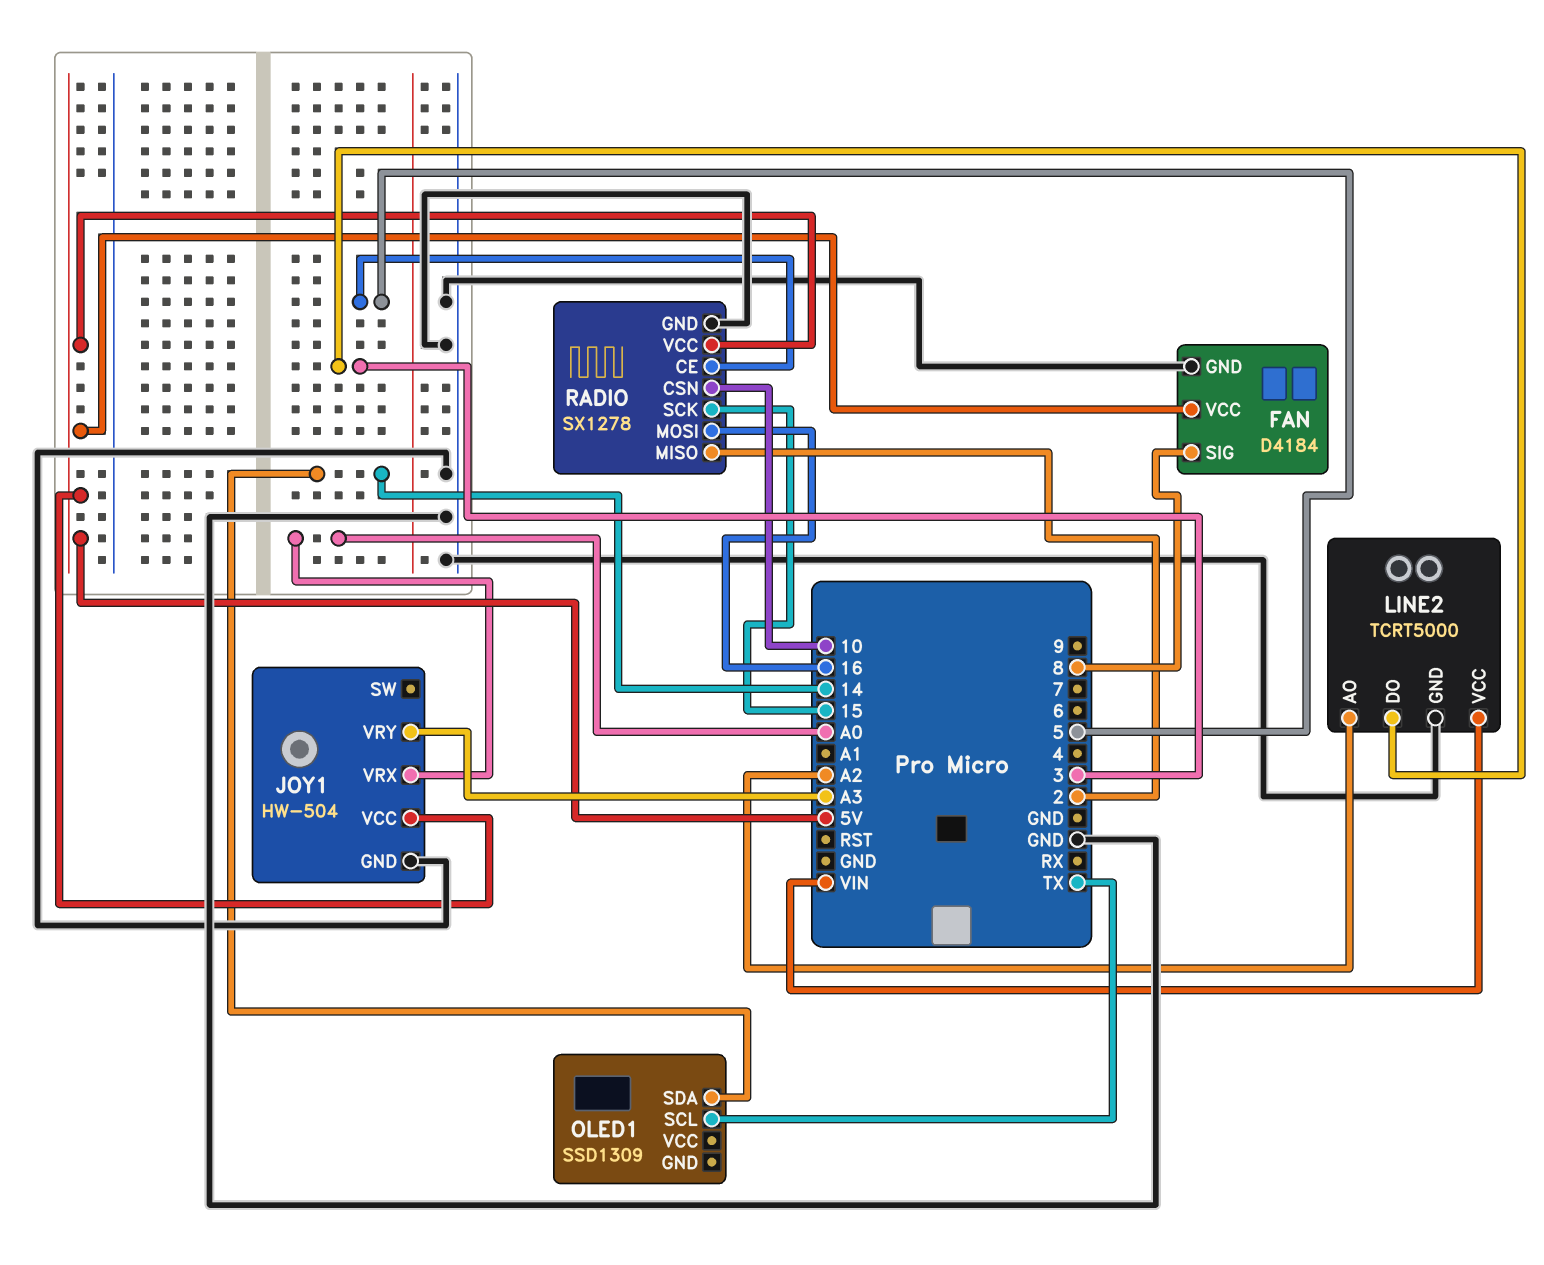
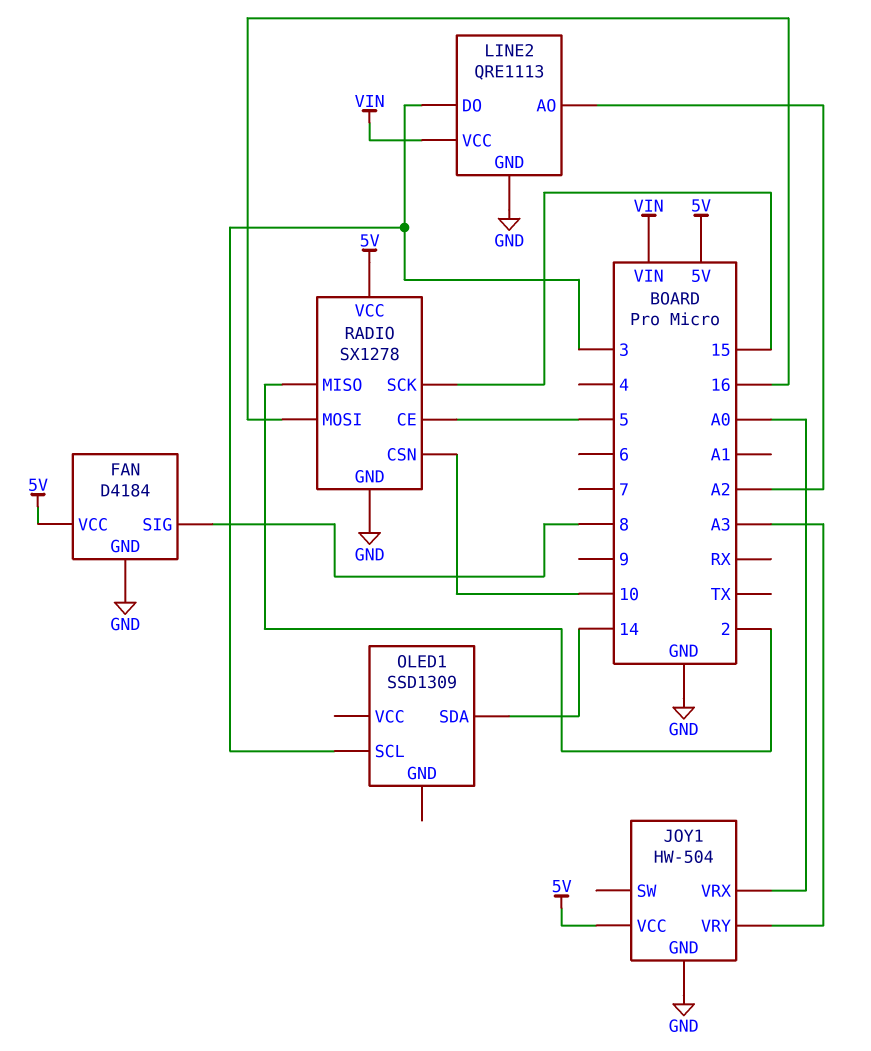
LINE2: TCRT5000 -> QRE1113
OLED1 pin SCL: TX -> 3

